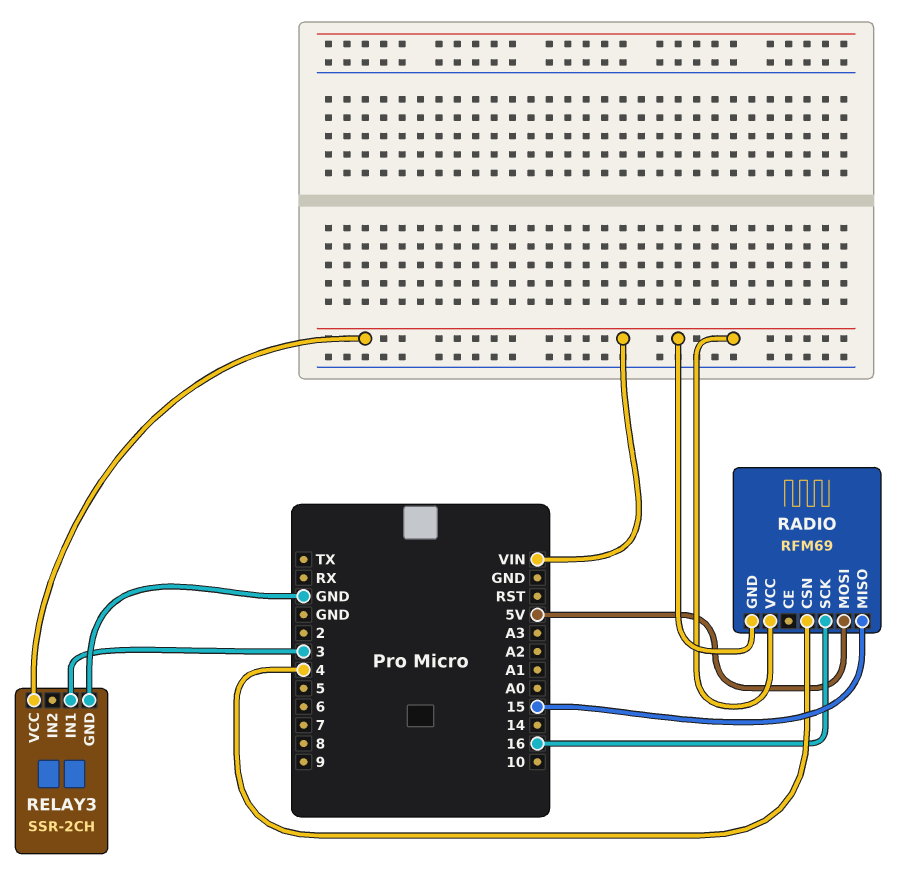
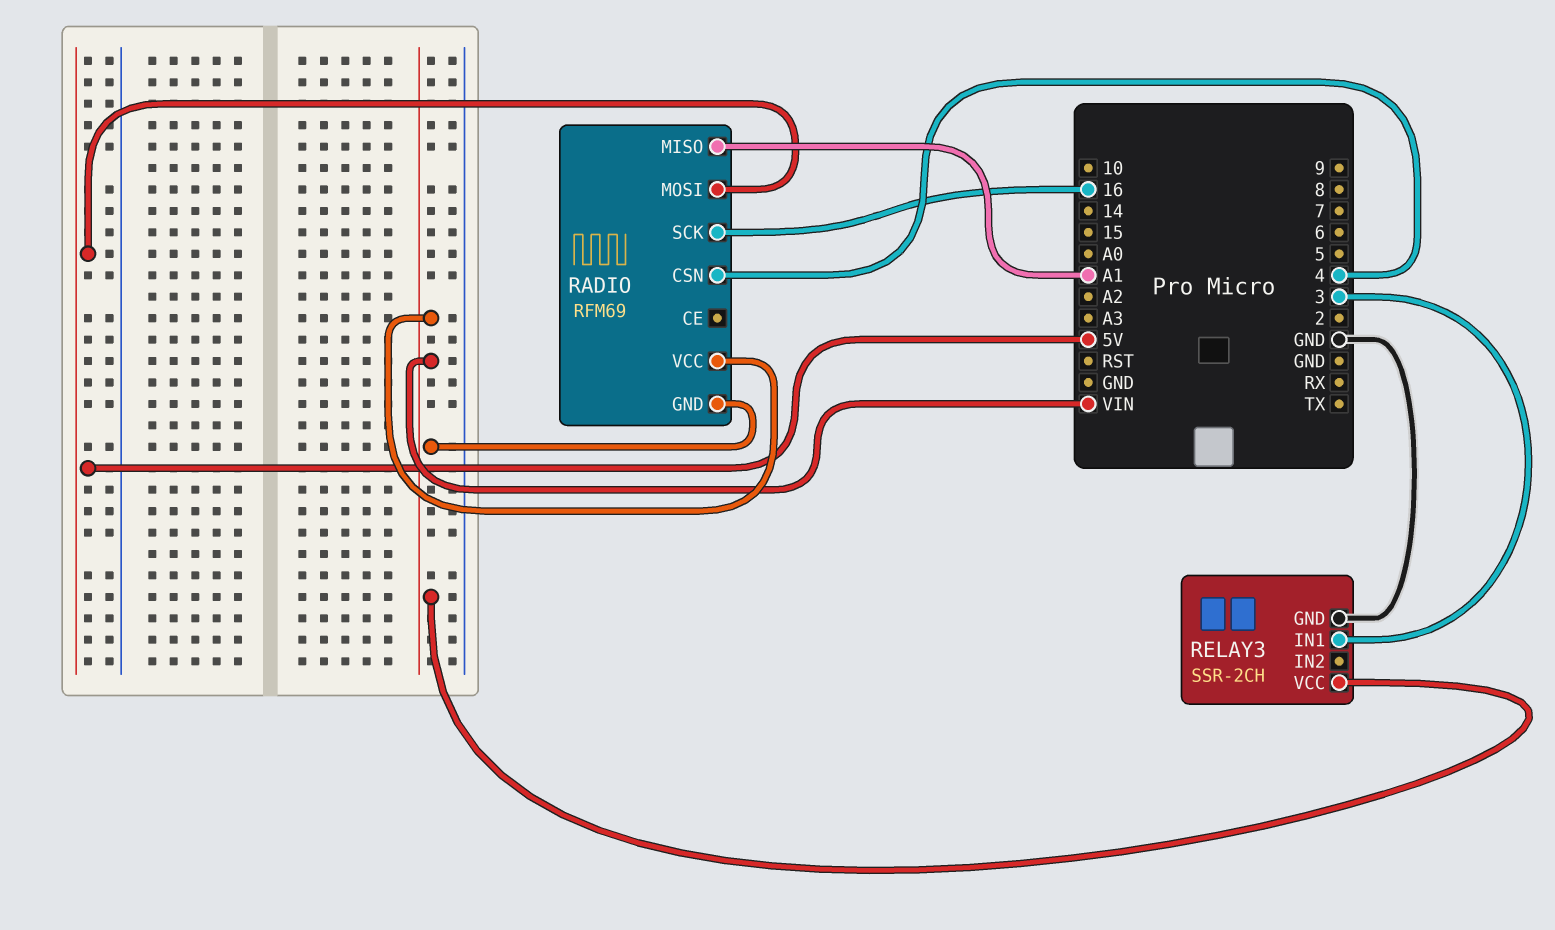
RADIO pin MISO: 15 -> A1

